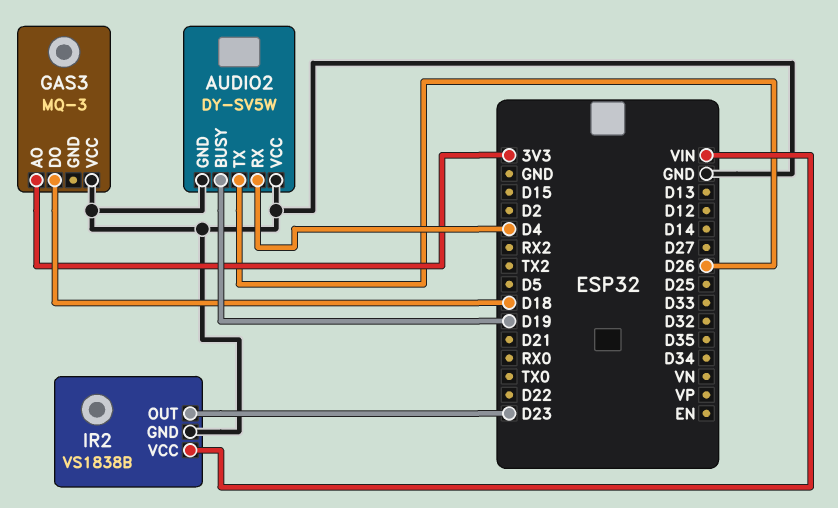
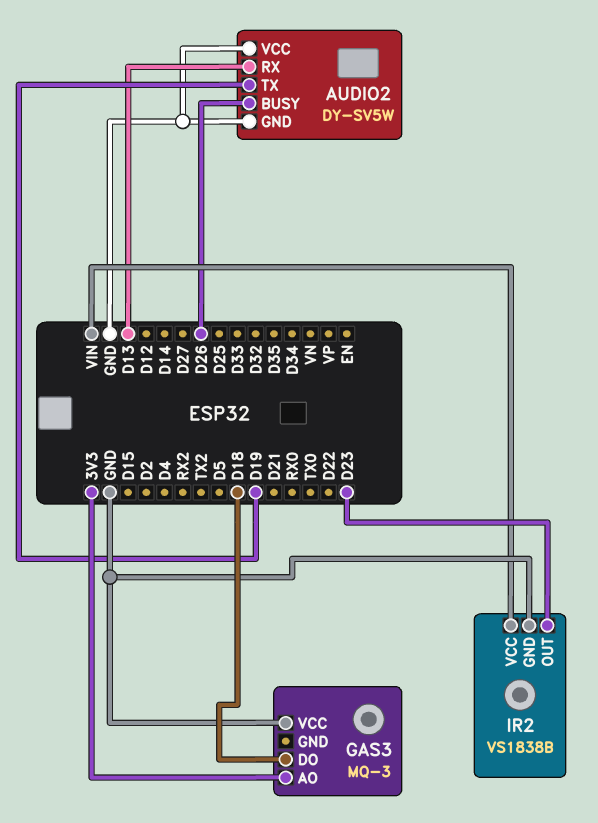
AUDIO2 pin BUSY: D19 -> D26
AUDIO2 pin RX: D4 -> D13
AUDIO2 pin TX: D26 -> D19

